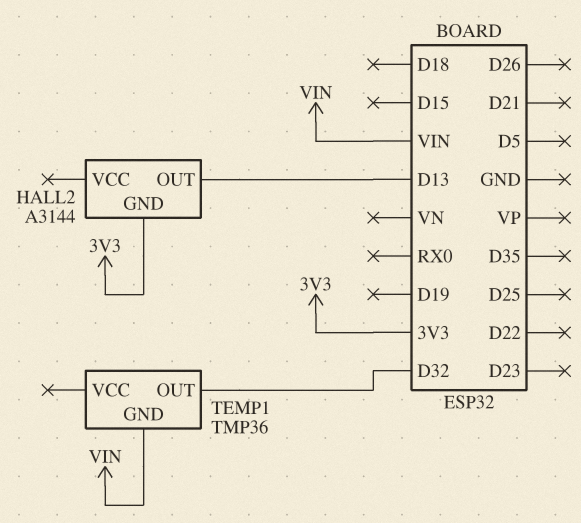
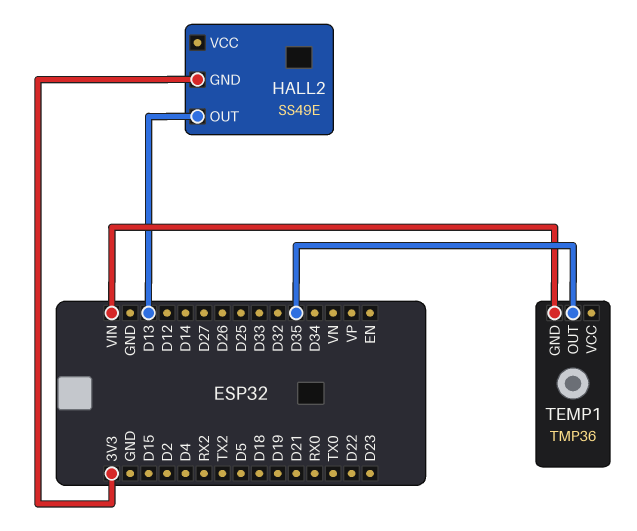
HALL2: A3144 -> SS49E
TEMP1 pin OUT: D32 -> D35

